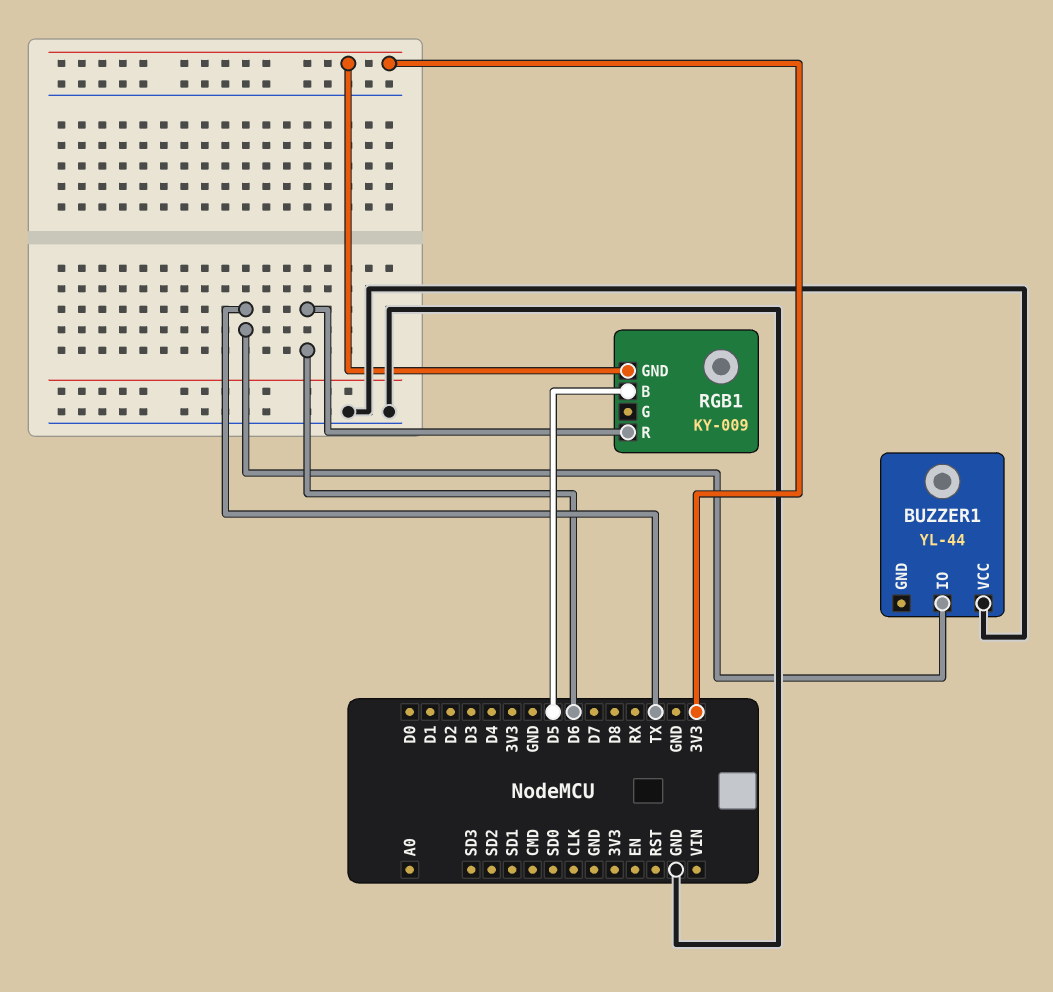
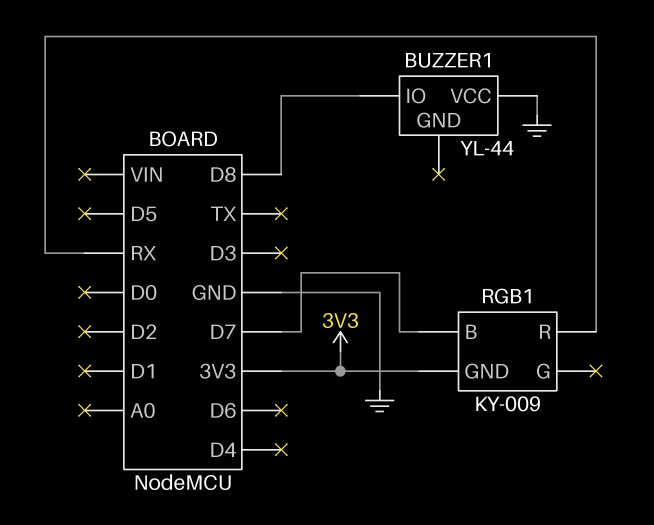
BUZZER1 pin IO: TX -> D8
RGB1 pin B: D5 -> D7
RGB1 pin R: D6 -> RX

